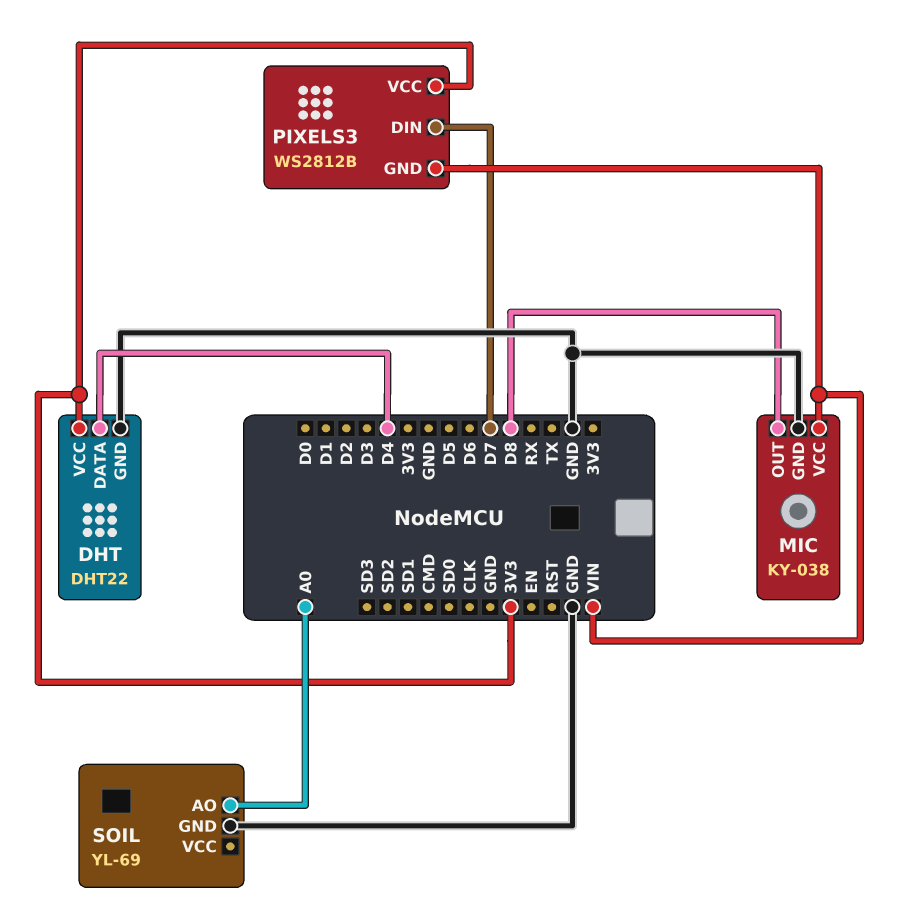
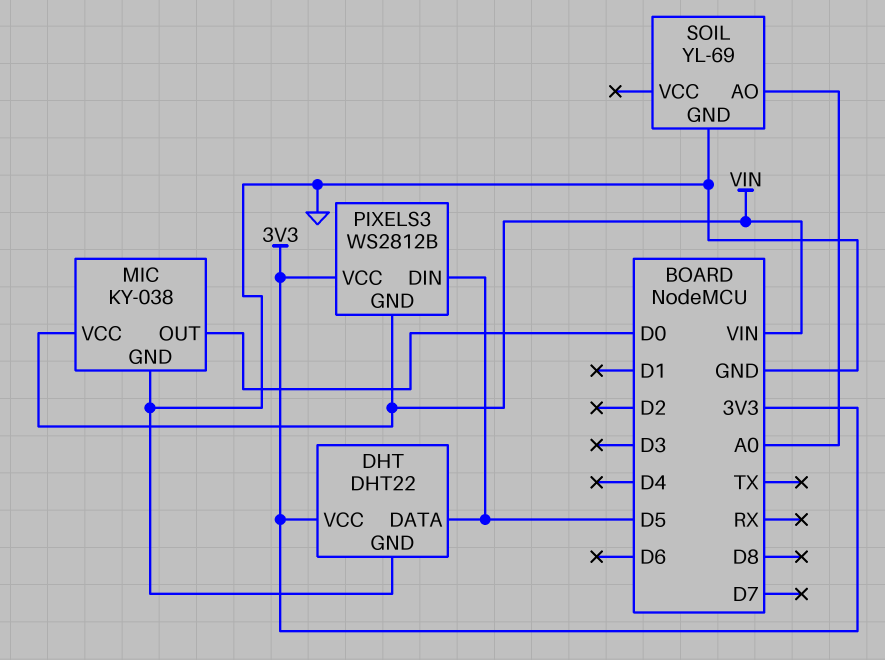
DHT pin DATA: D4 -> D5
MIC pin OUT: D8 -> D0
PIXELS3 pin DIN: D7 -> D5

